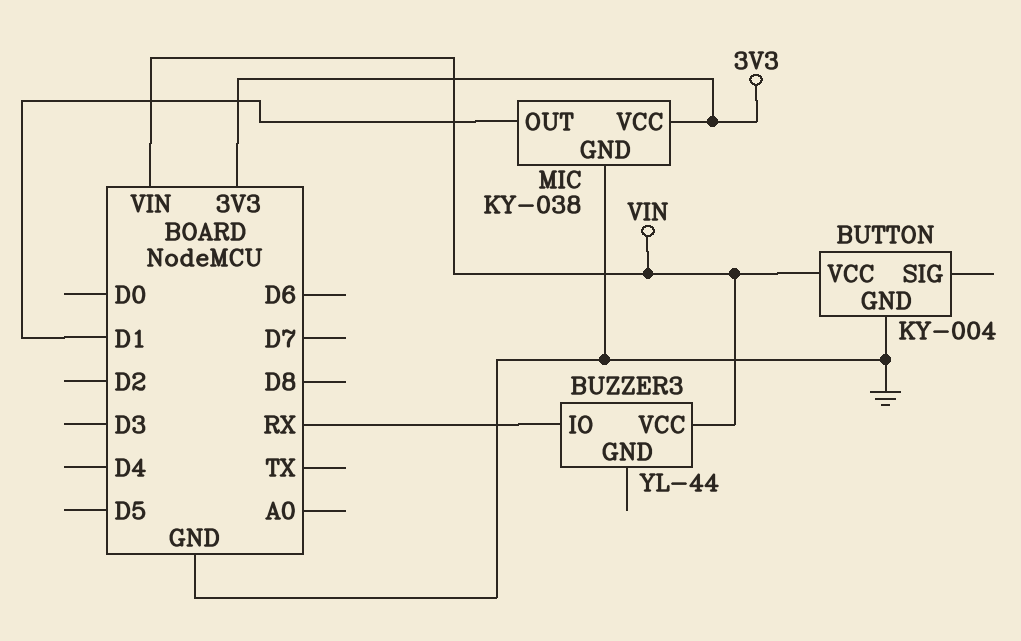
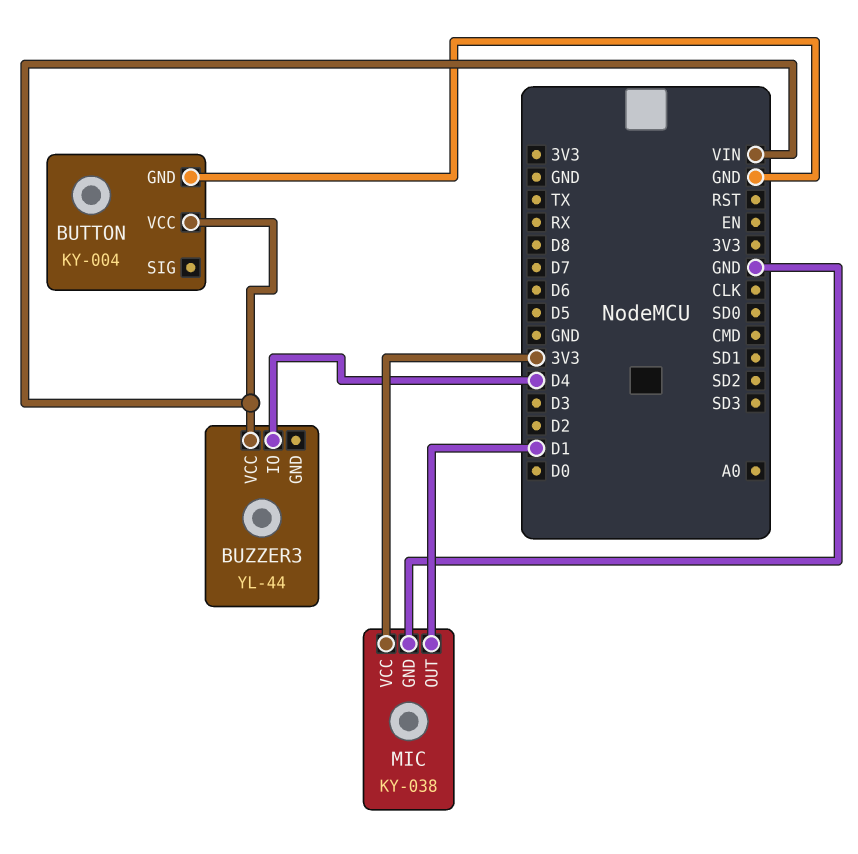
BUZZER3 pin IO: RX -> D4

